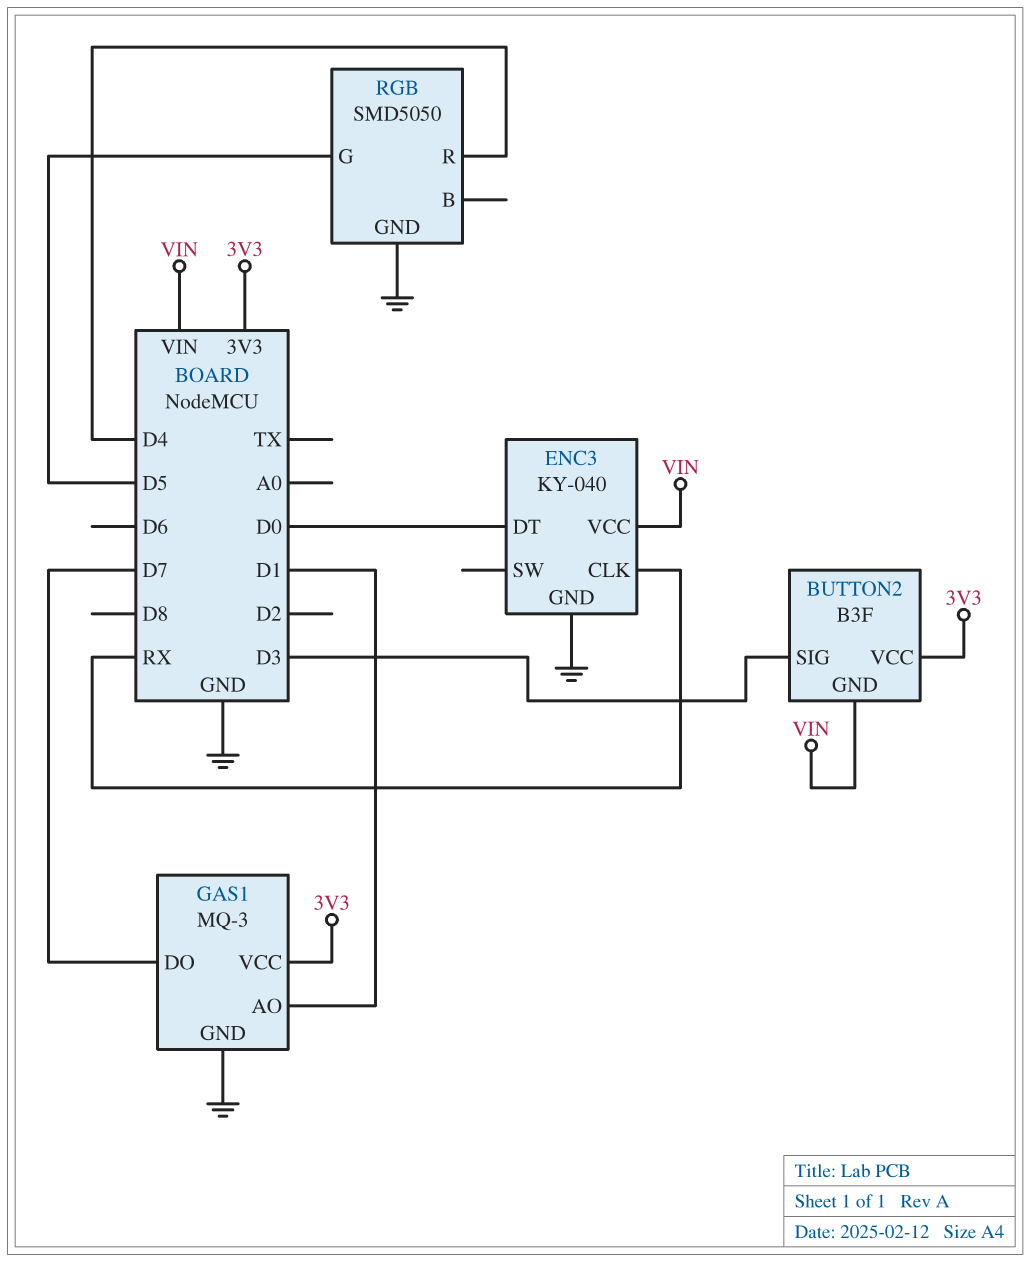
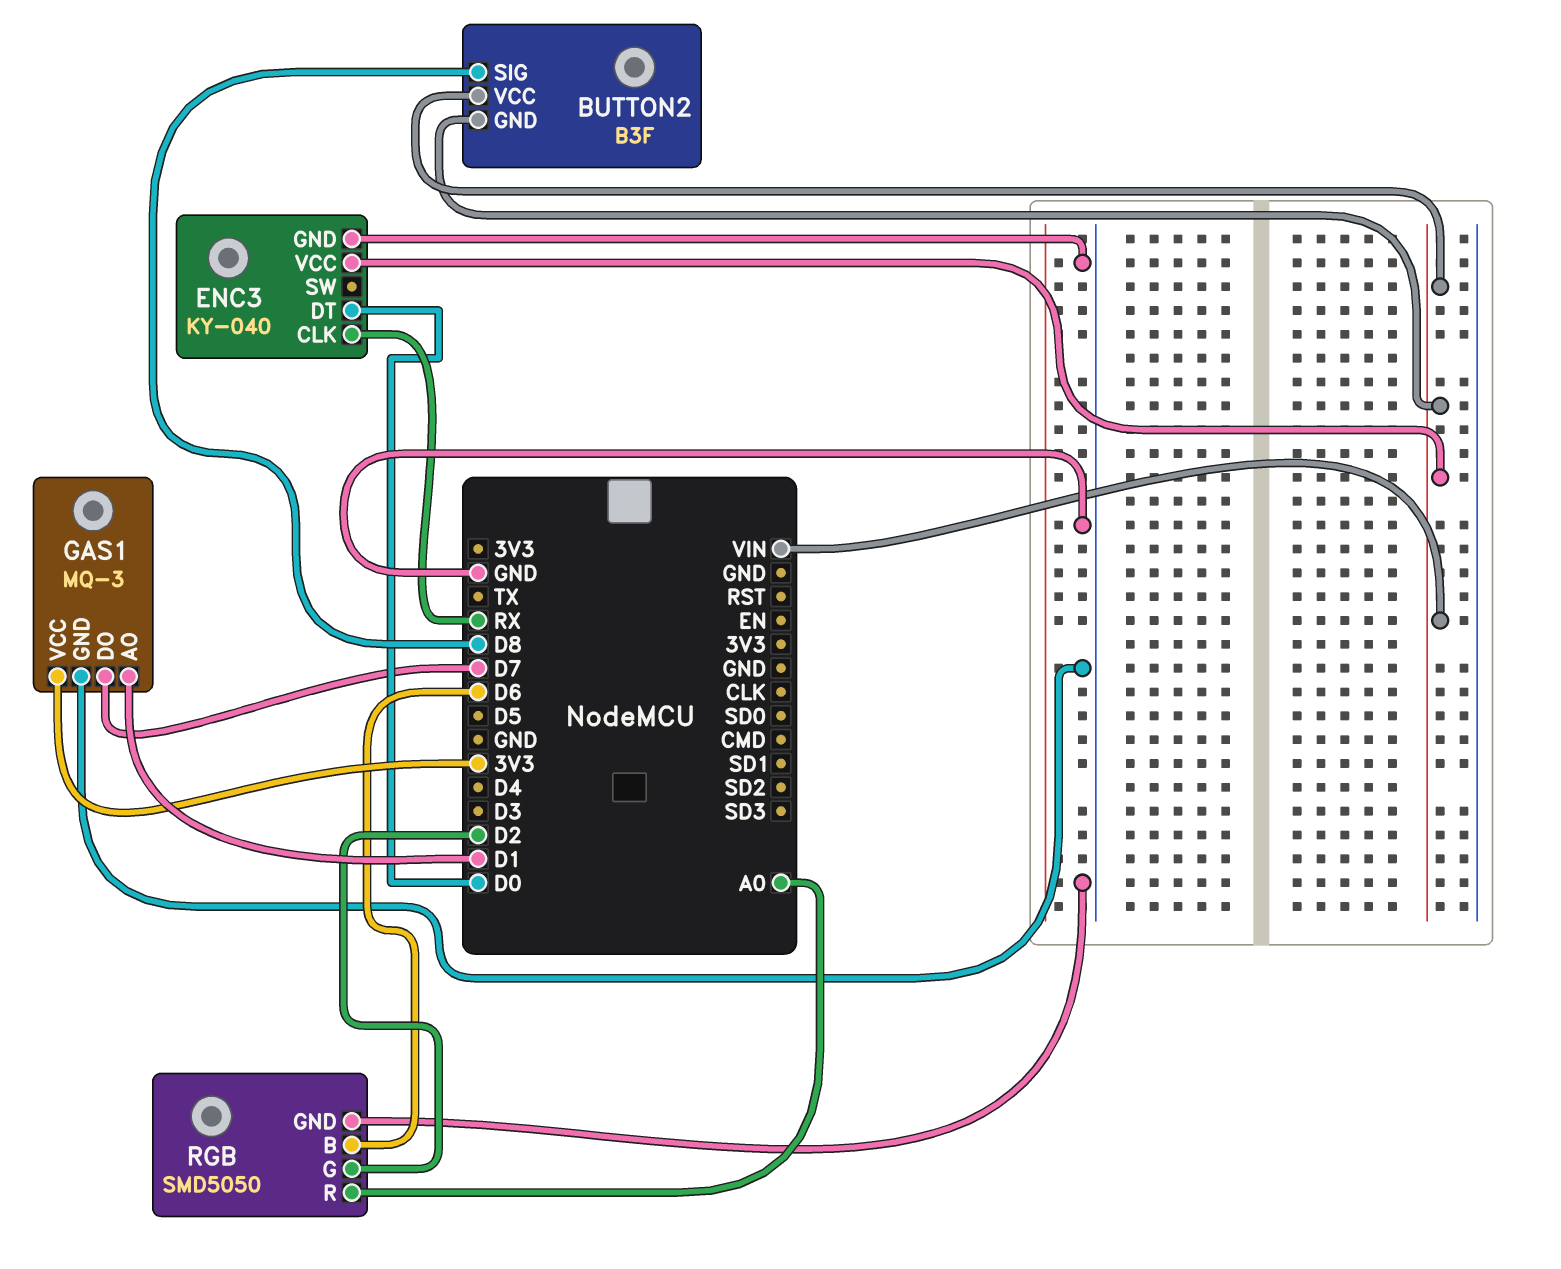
BUTTON2 pin SIG: D3 -> D8
BUTTON2 pin VCC: 3V3 -> VIN
RGB pin B: none -> D6
RGB pin G: D5 -> D2
RGB pin R: D4 -> A0

